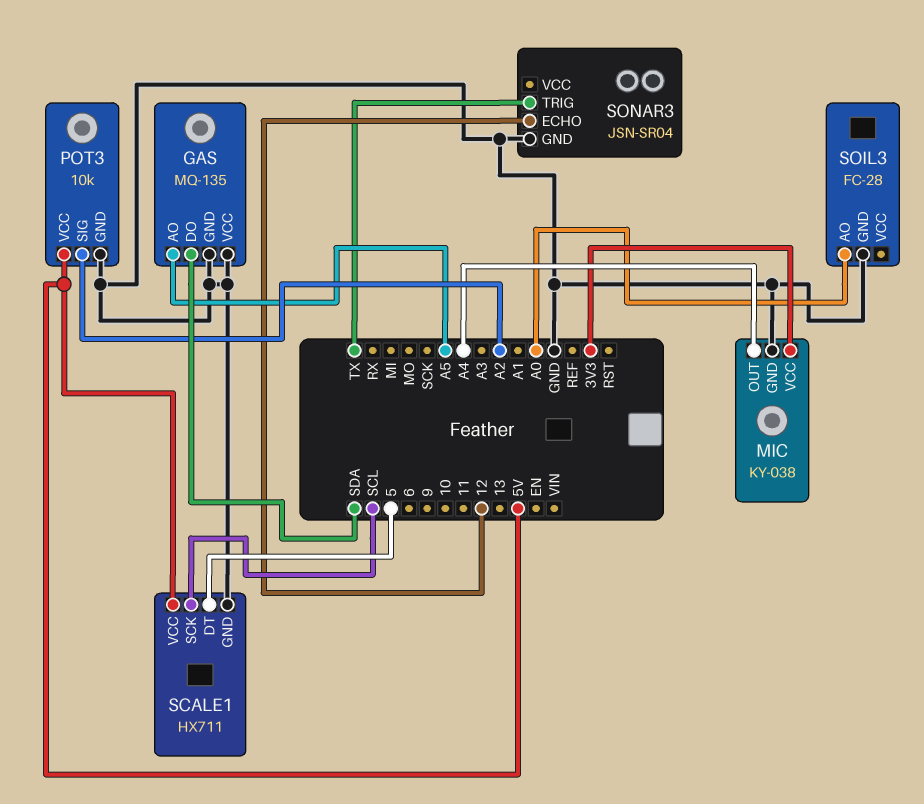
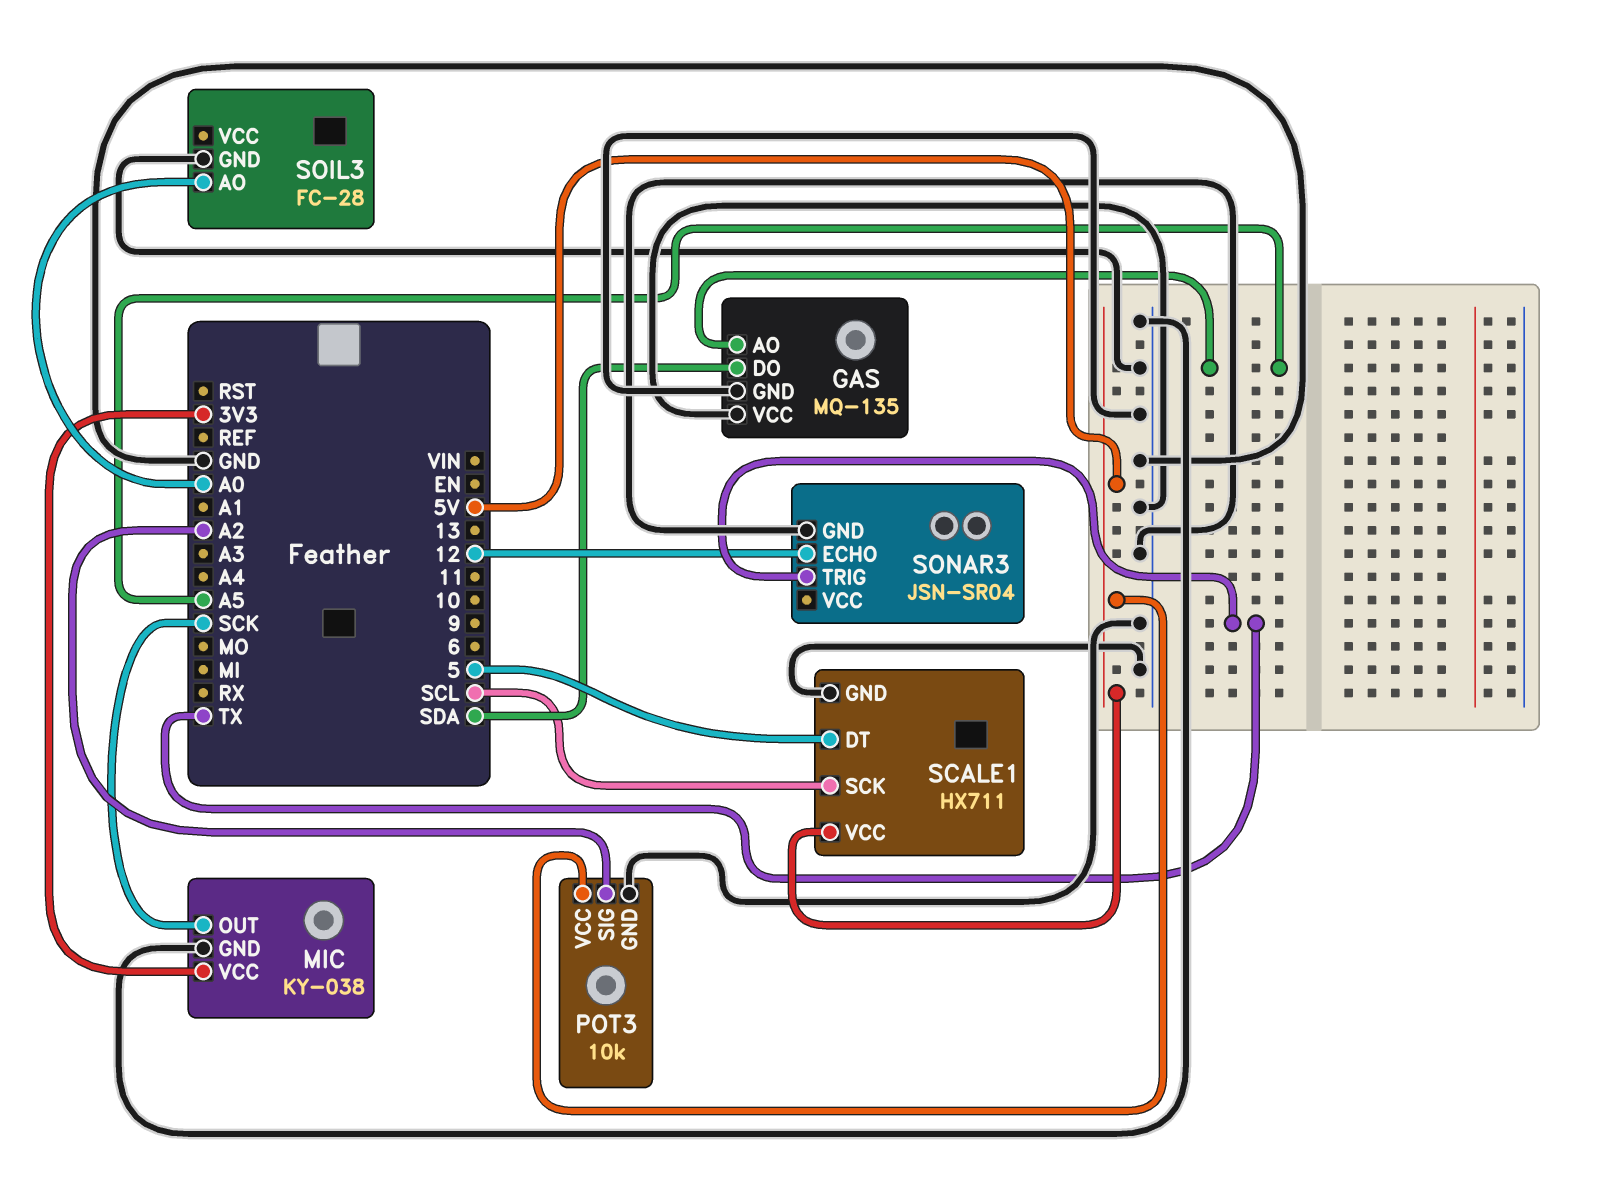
MIC pin OUT: A4 -> SCK

